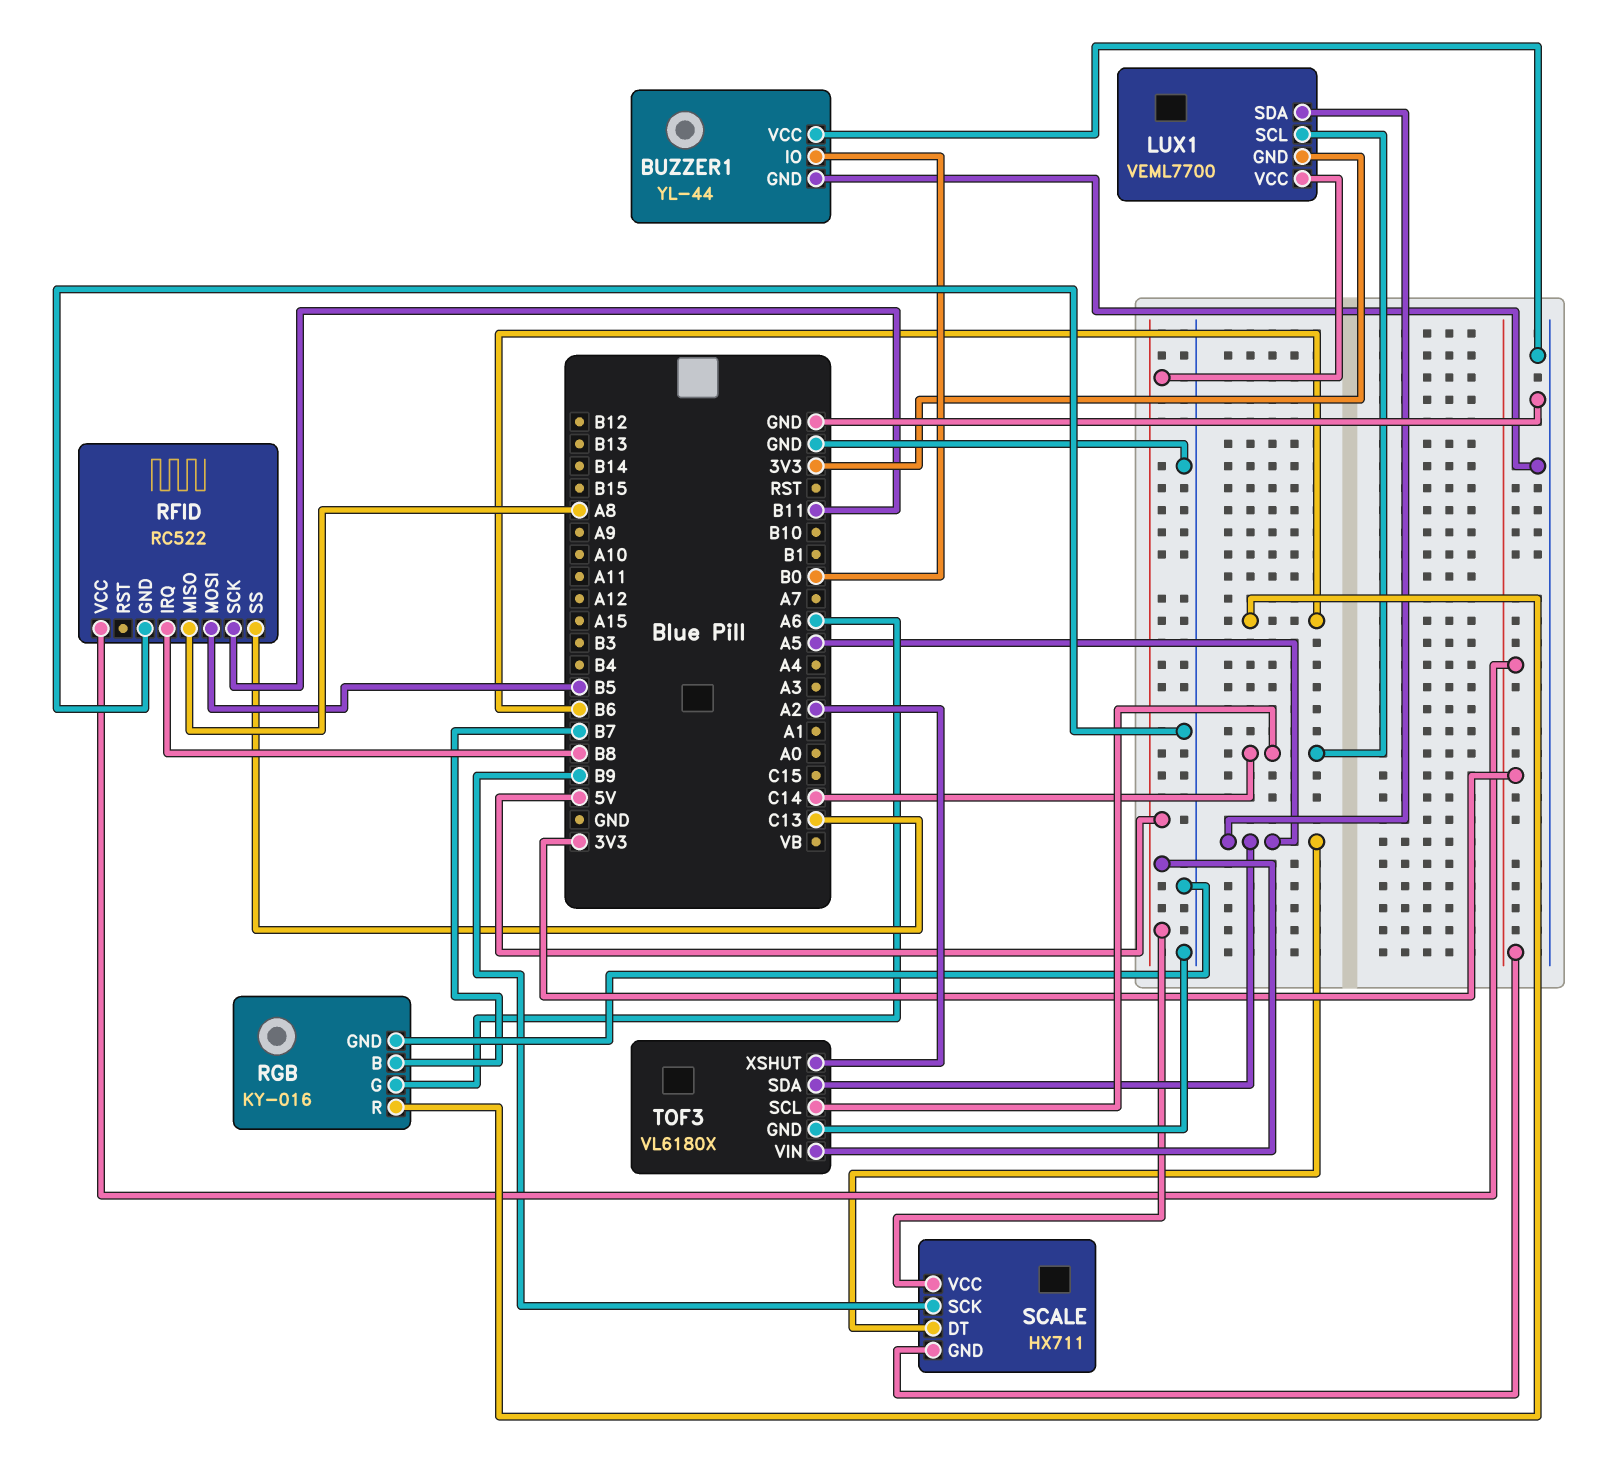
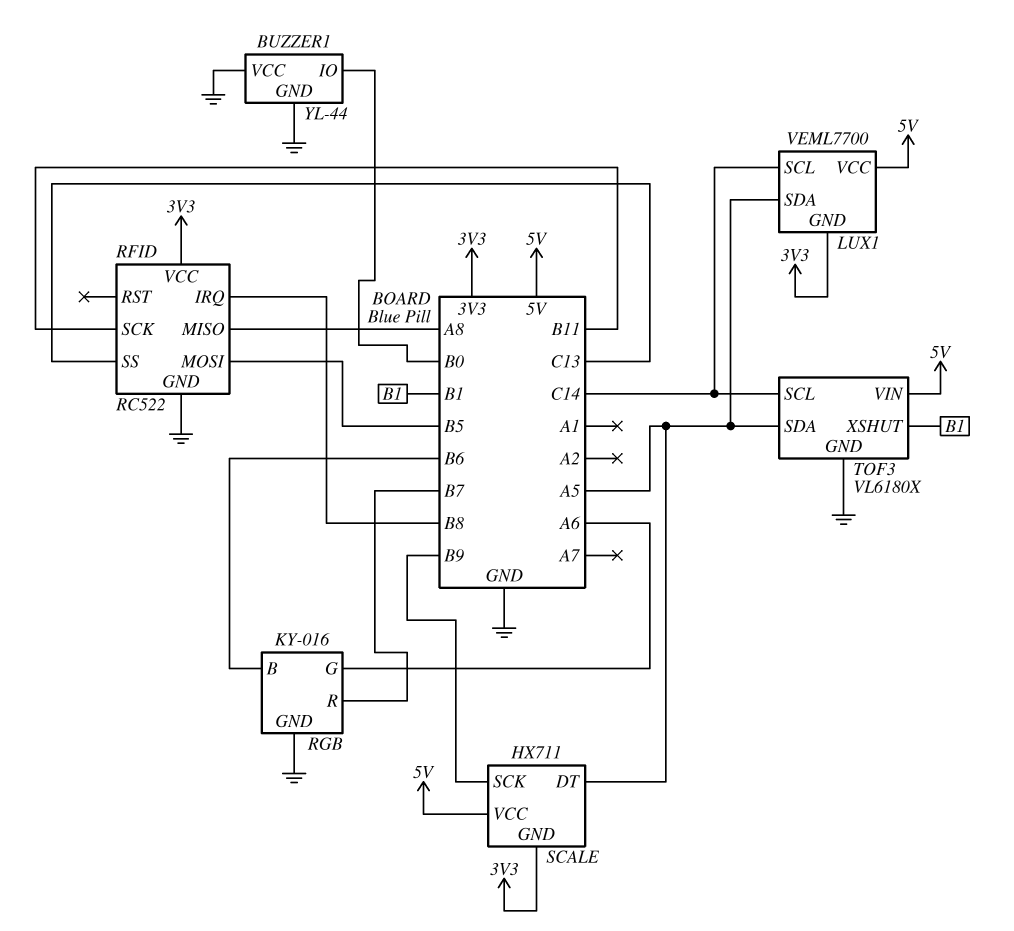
RGB pin B: B7 -> B6
RGB pin R: B6 -> B7
TOF3 pin XSHUT: A2 -> B1

